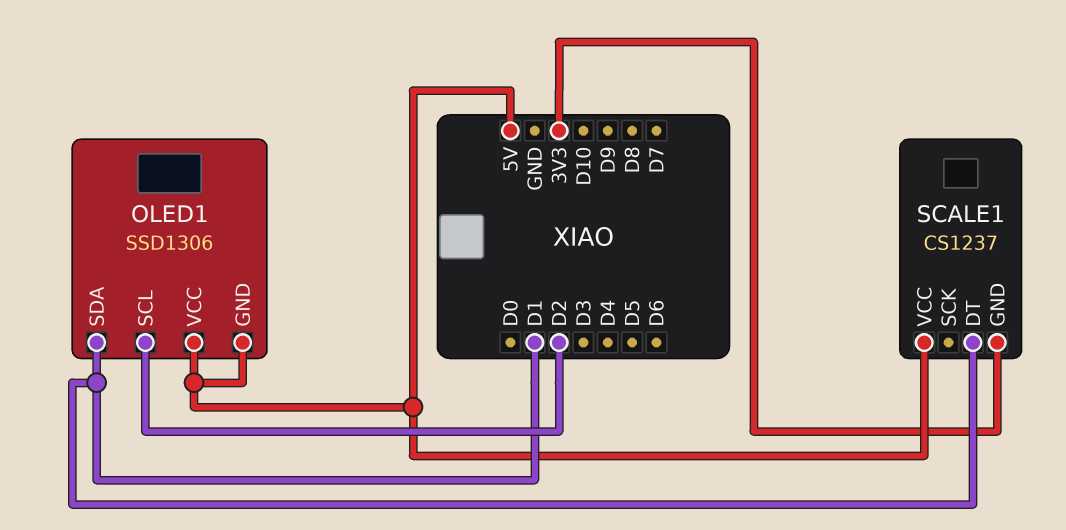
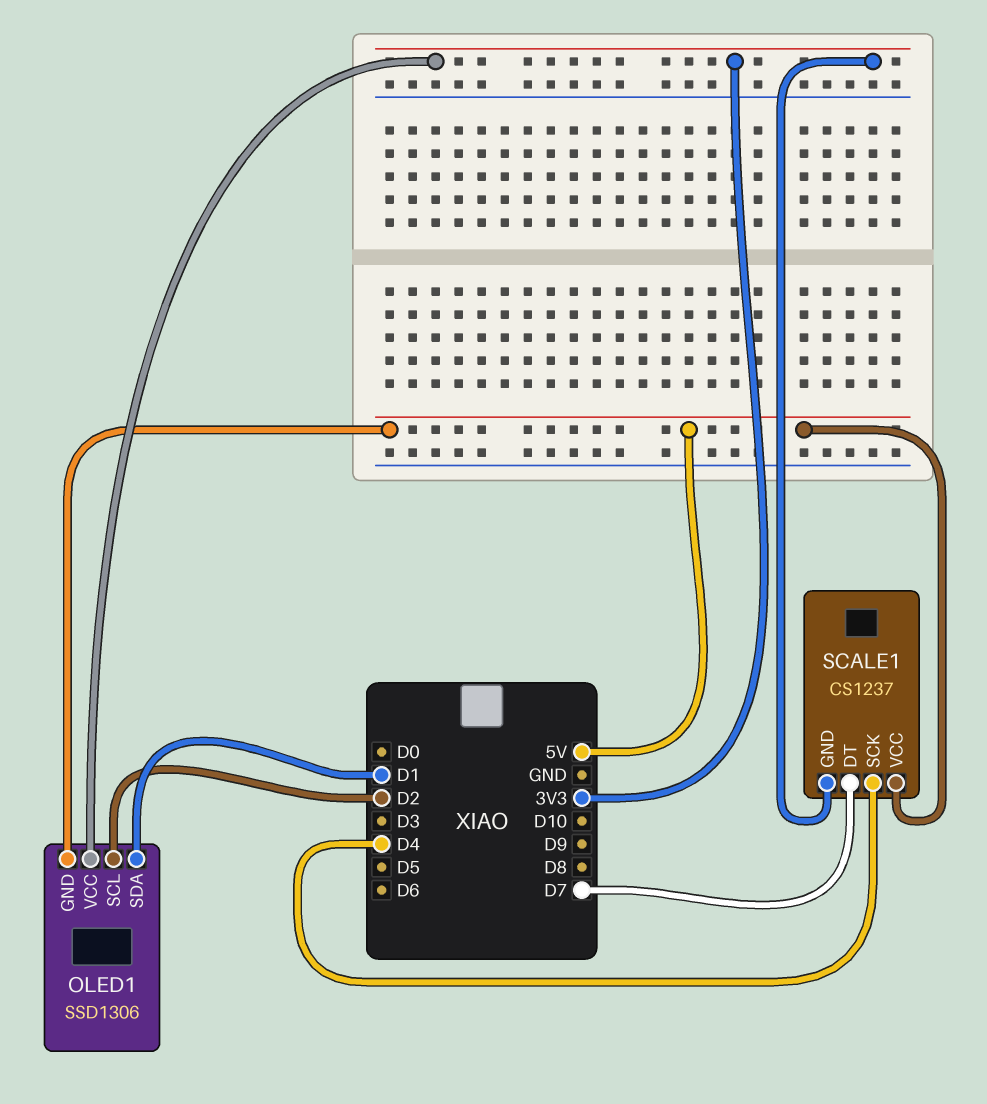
OLED1 pin VCC: 5V -> 3V3
SCALE1 pin DT: D1 -> D7
SCALE1 pin SCK: none -> D4

